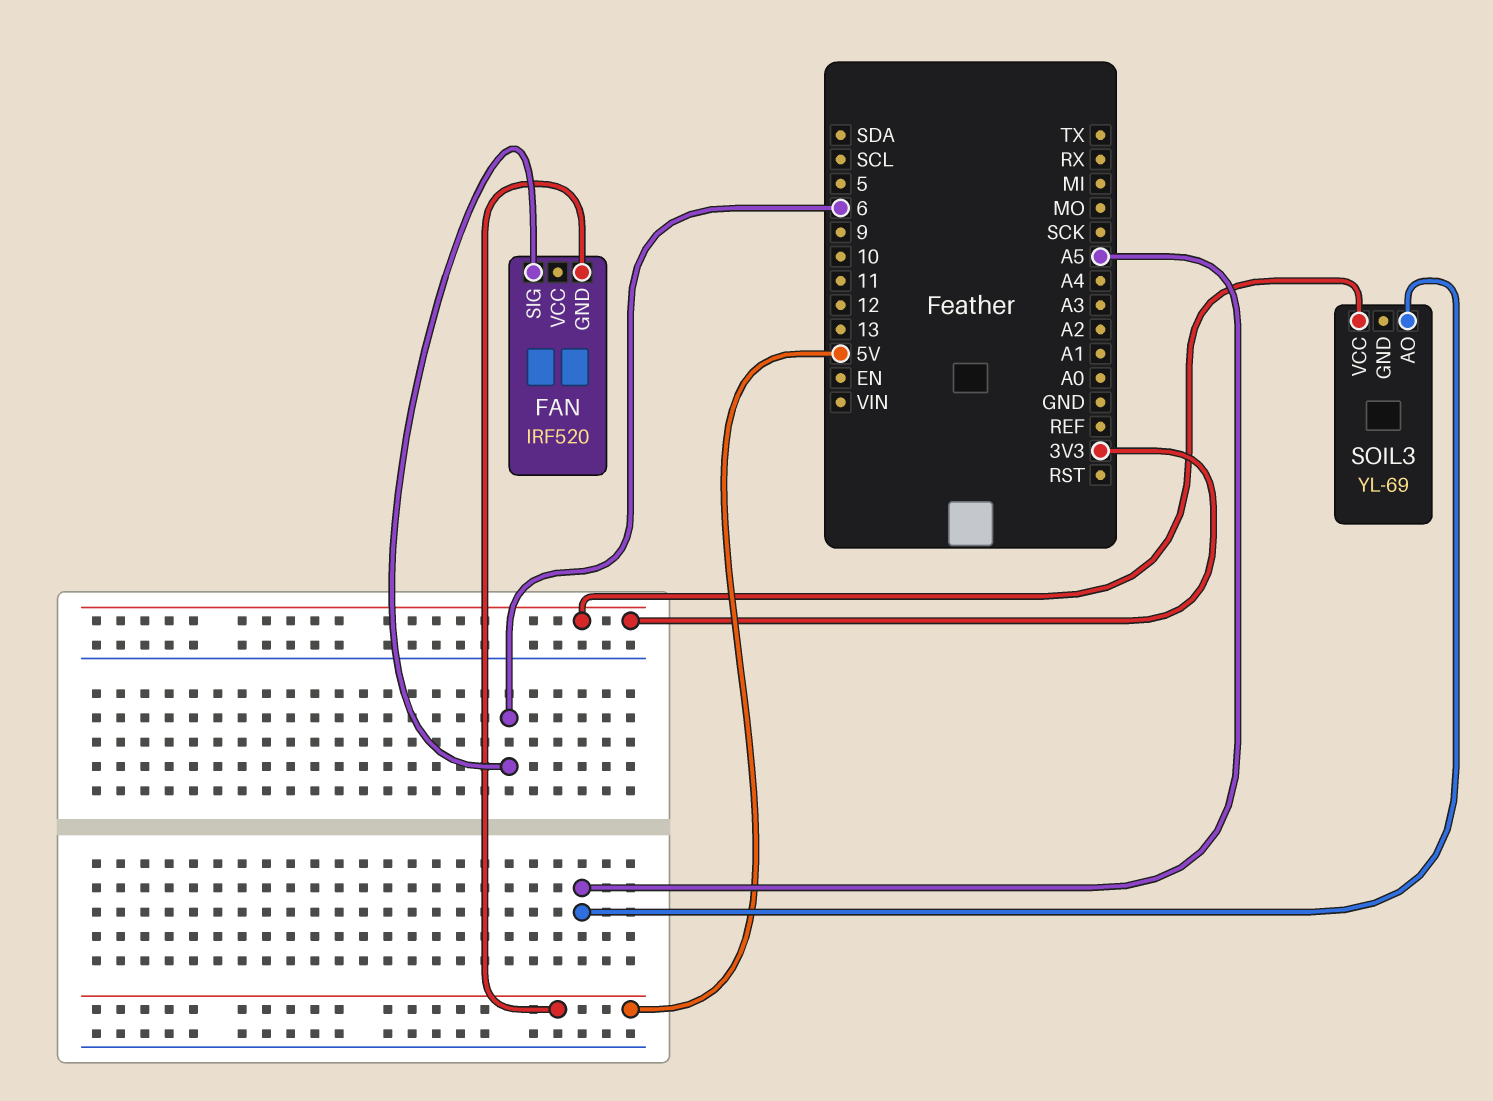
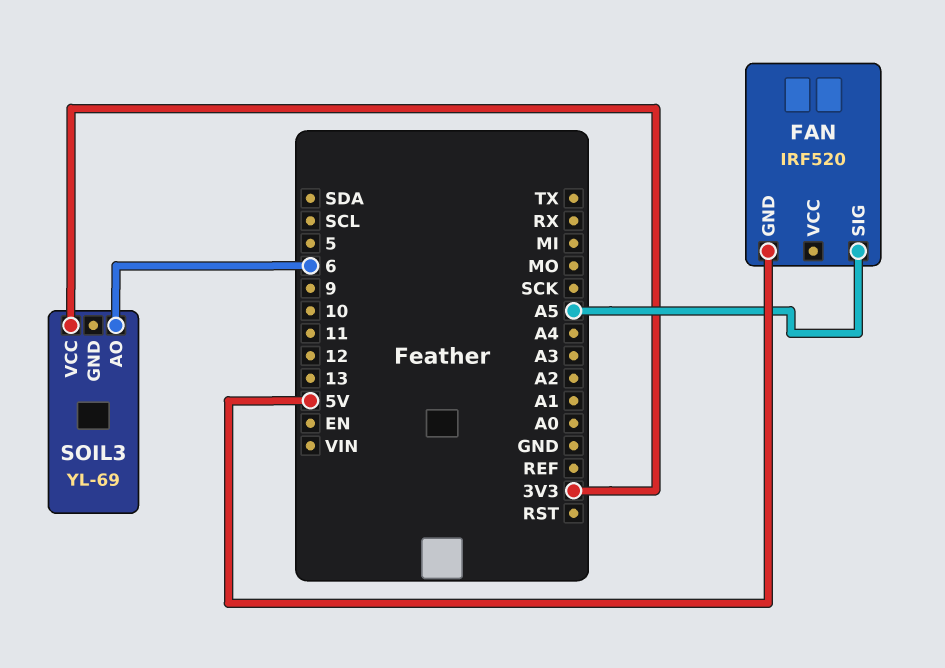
FAN pin SIG: 6 -> A5
SOIL3 pin AO: A5 -> 6

